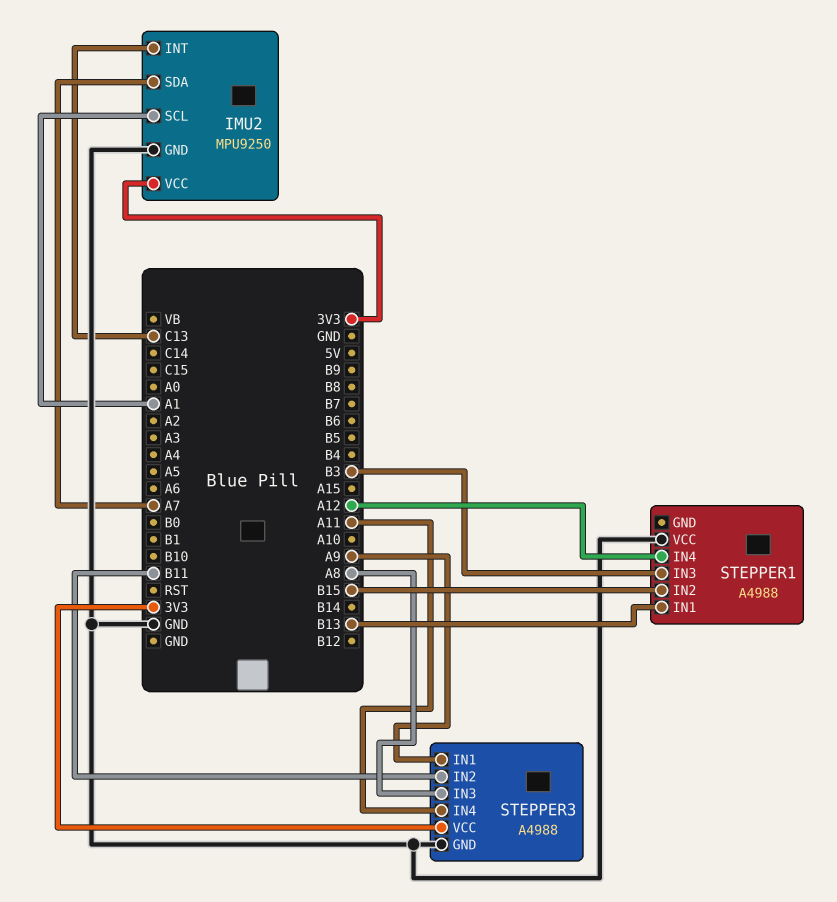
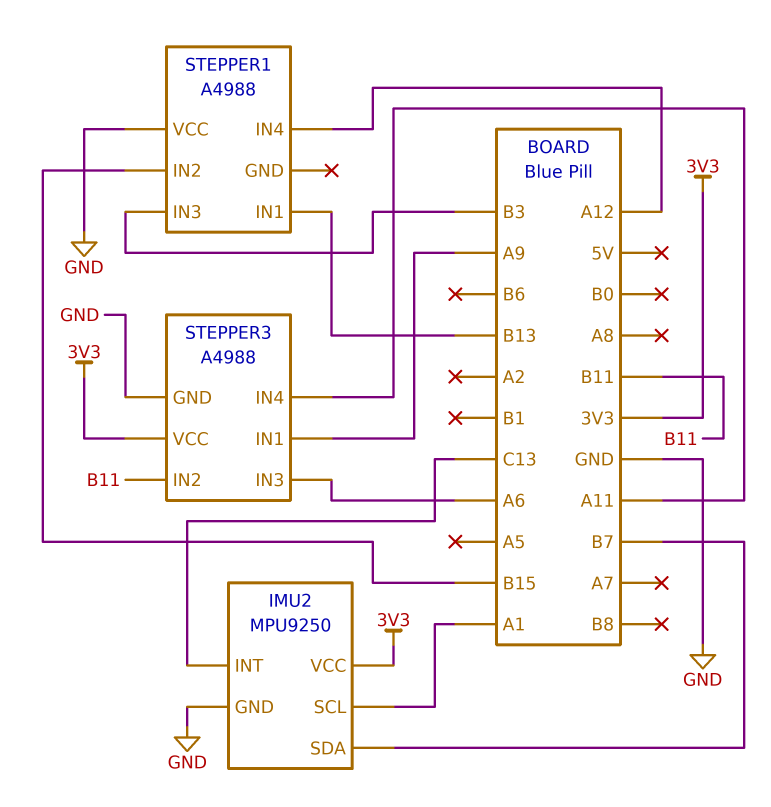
IMU2 pin SDA: A7 -> B7
STEPPER3 pin IN3: A8 -> A6

